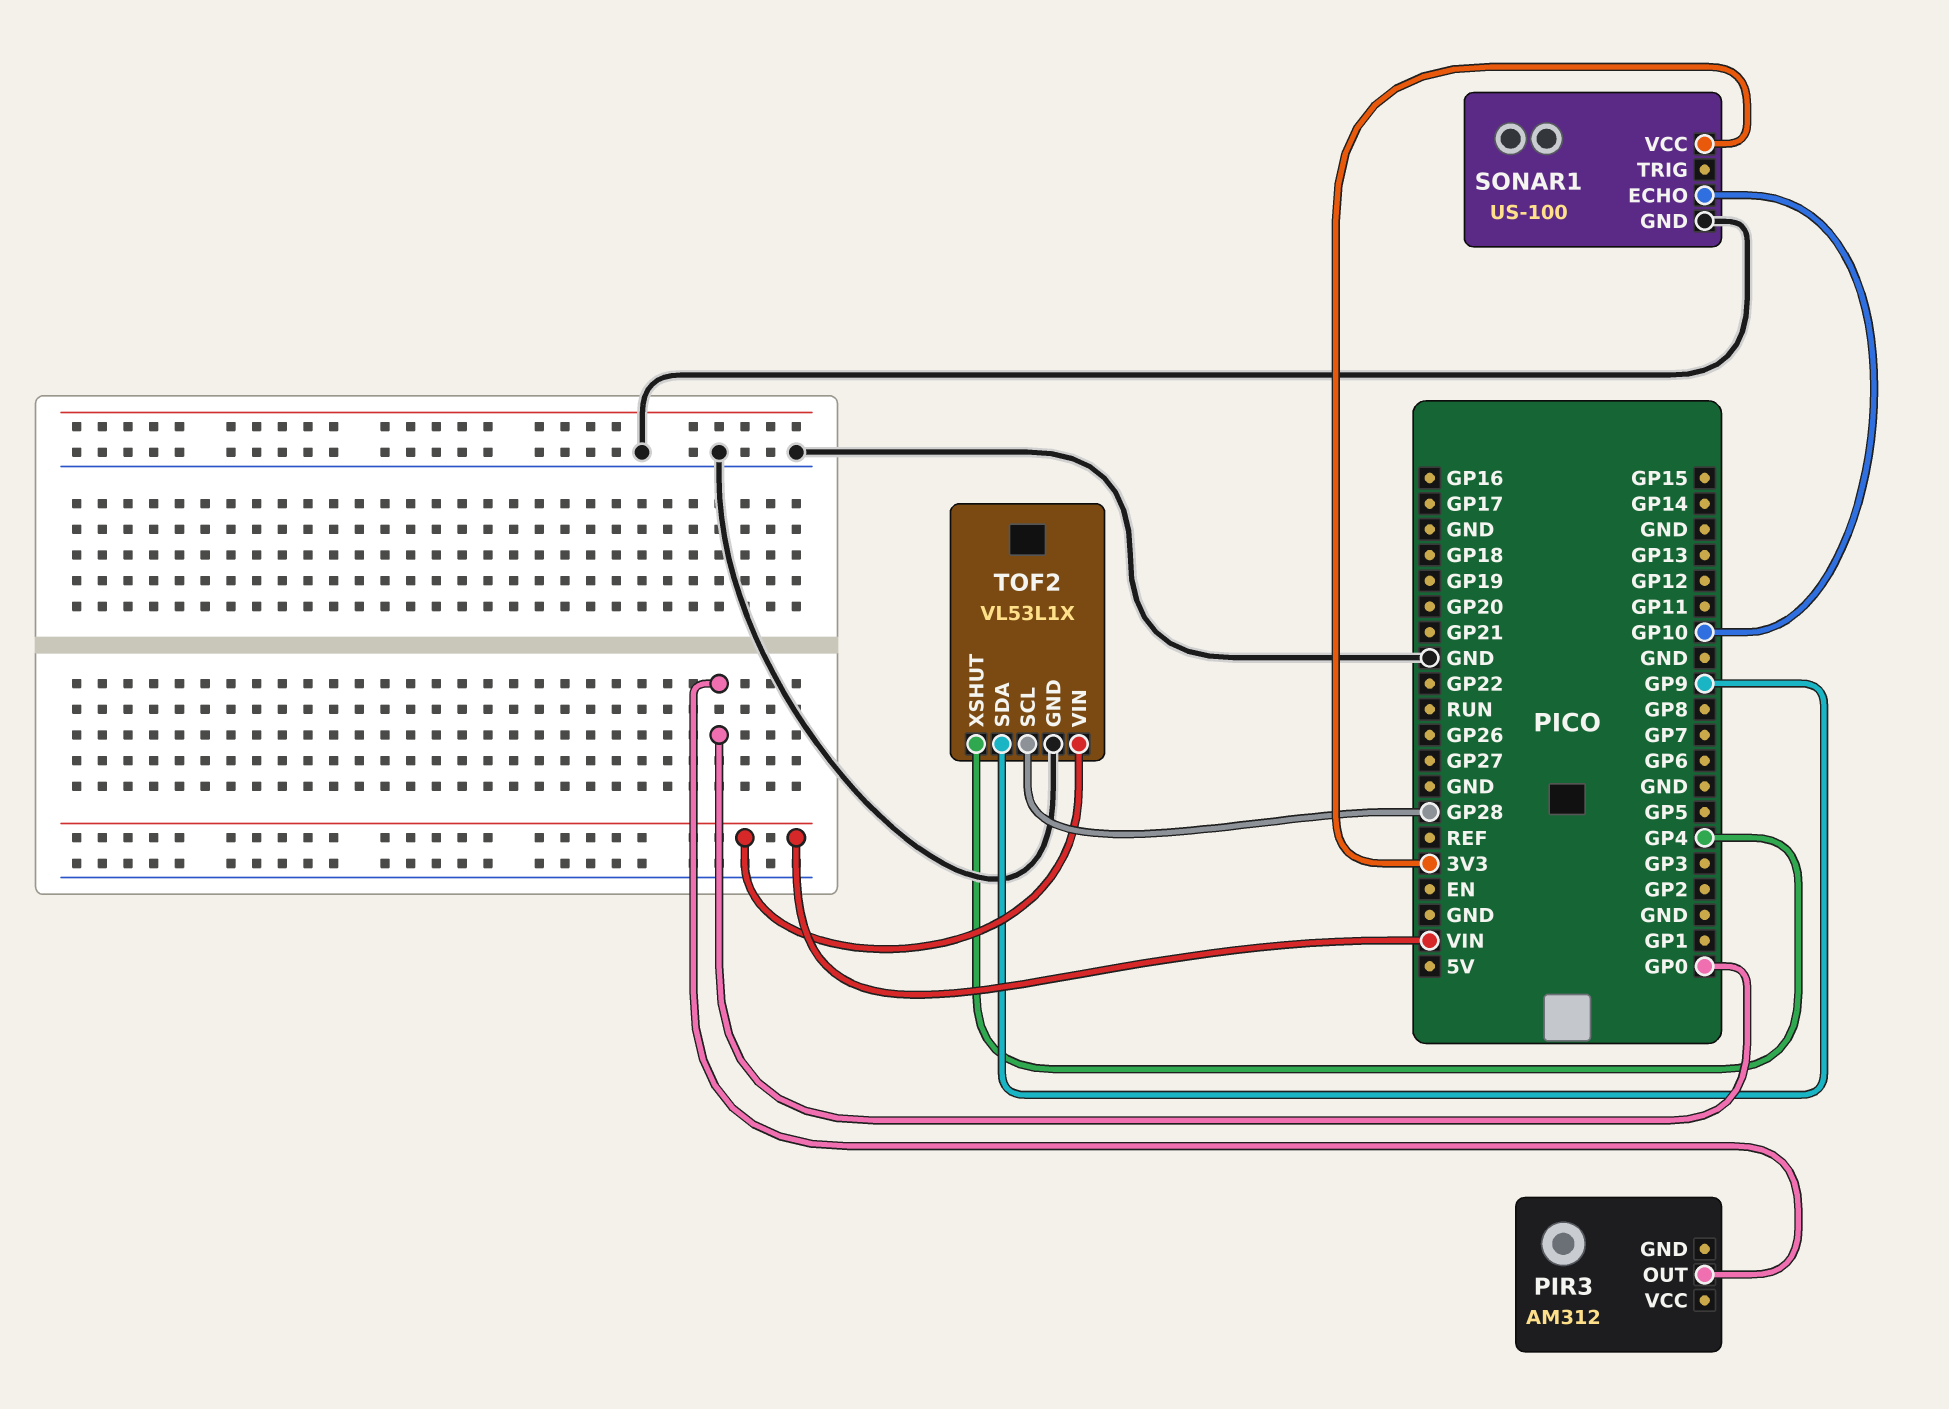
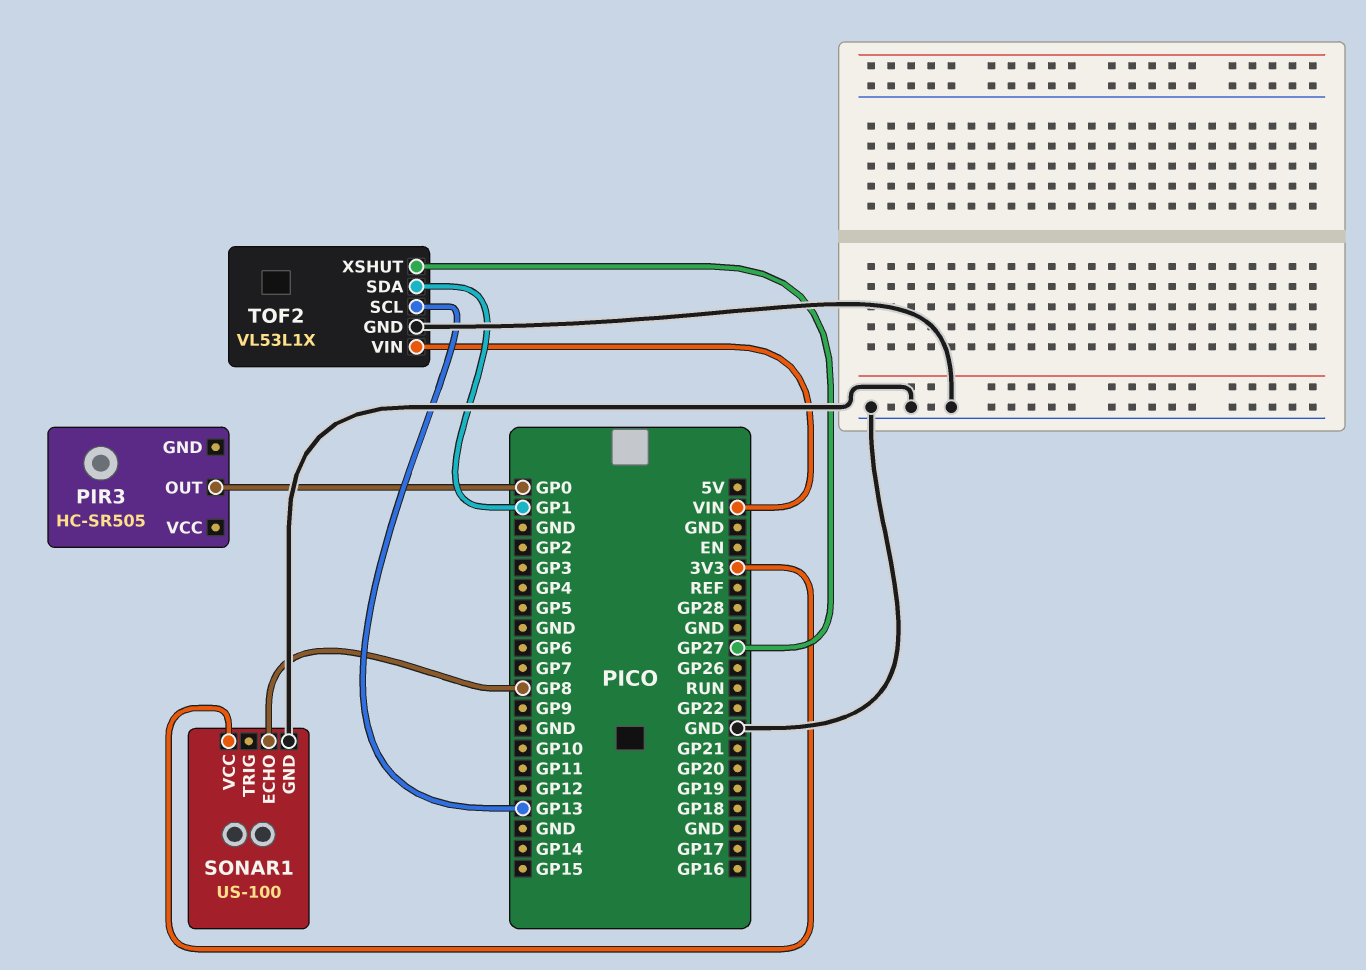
PIR3: AM312 -> HC-SR505
SONAR1 pin ECHO: GP10 -> GP8
TOF2 pin SCL: GP28 -> GP13
TOF2 pin SDA: GP9 -> GP1
TOF2 pin XSHUT: GP4 -> GP27

